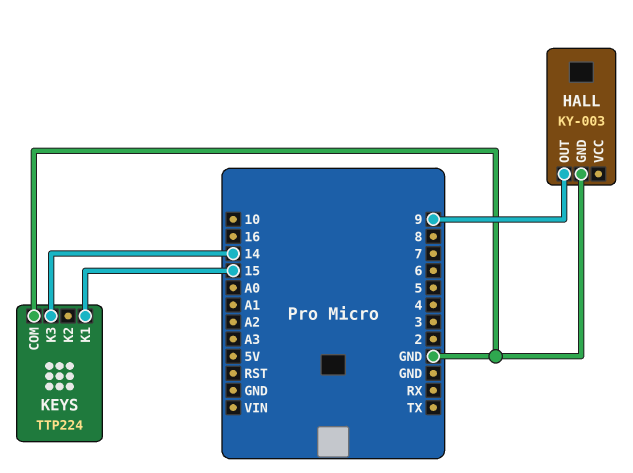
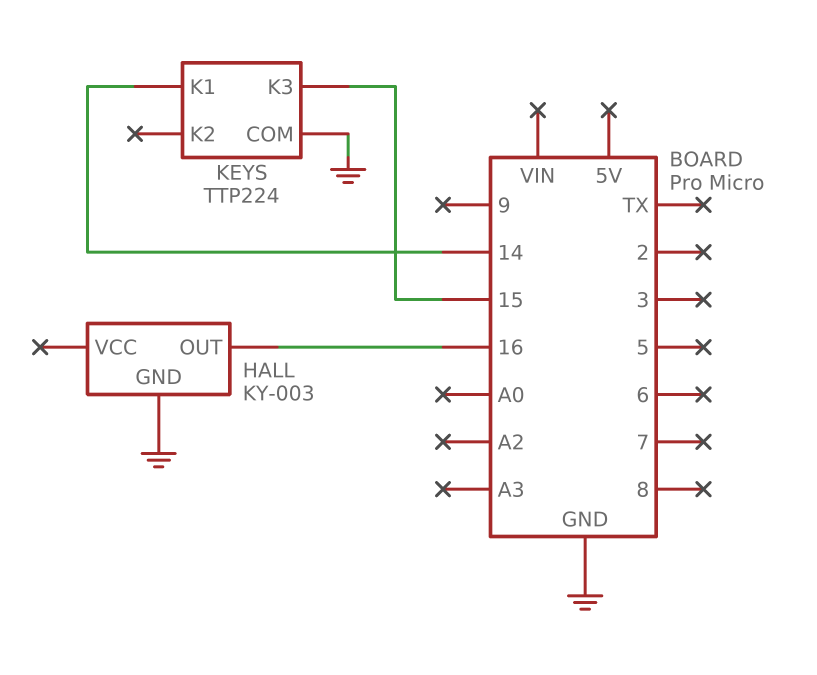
HALL pin OUT: 9 -> 16
KEYS pin K1: 15 -> 14
KEYS pin K3: 14 -> 15

